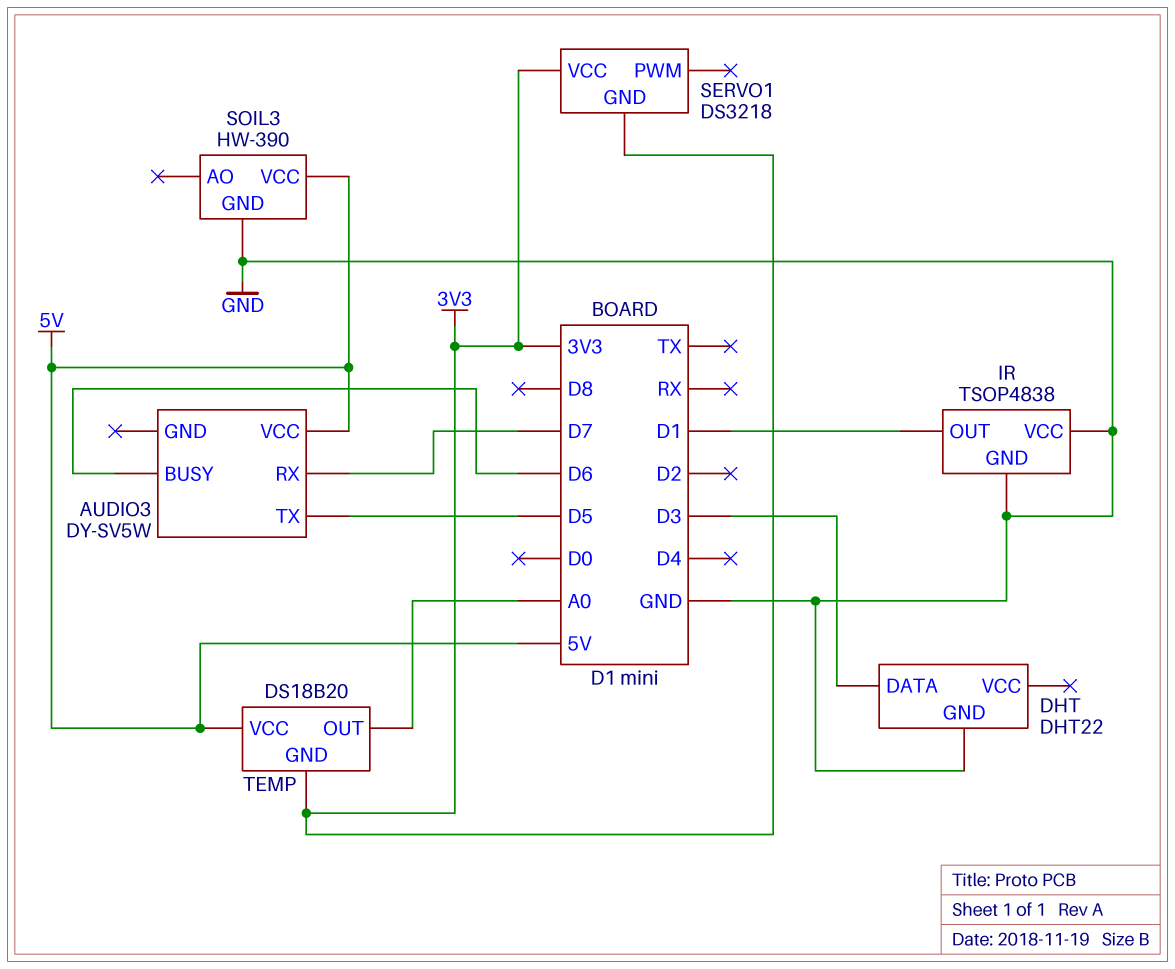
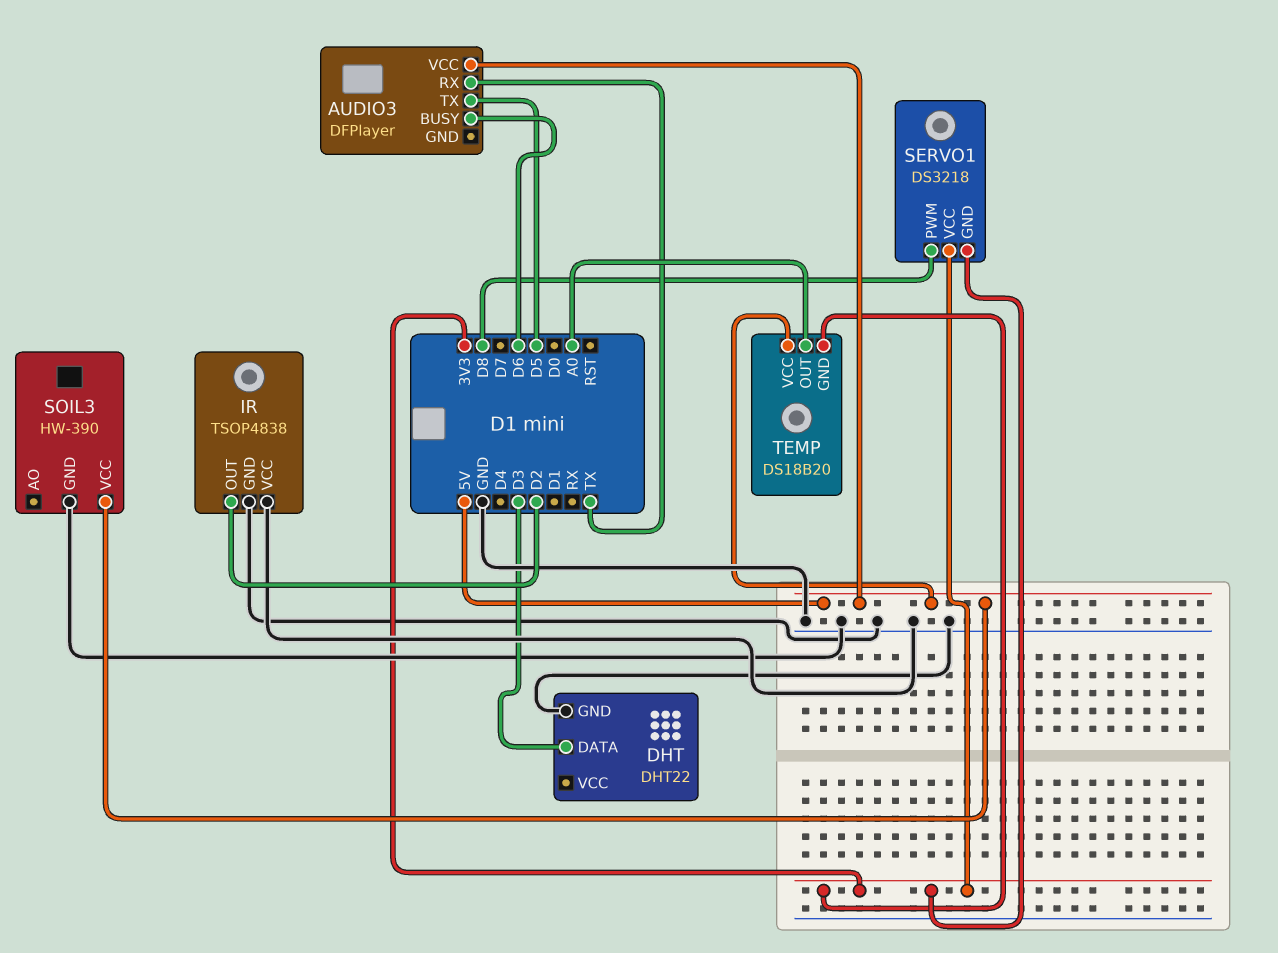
AUDIO3: DY-SV5W -> DFPlayer
AUDIO3 pin RX: D7 -> TX
IR pin OUT: D1 -> D2
SERVO1 pin PWM: none -> D8

